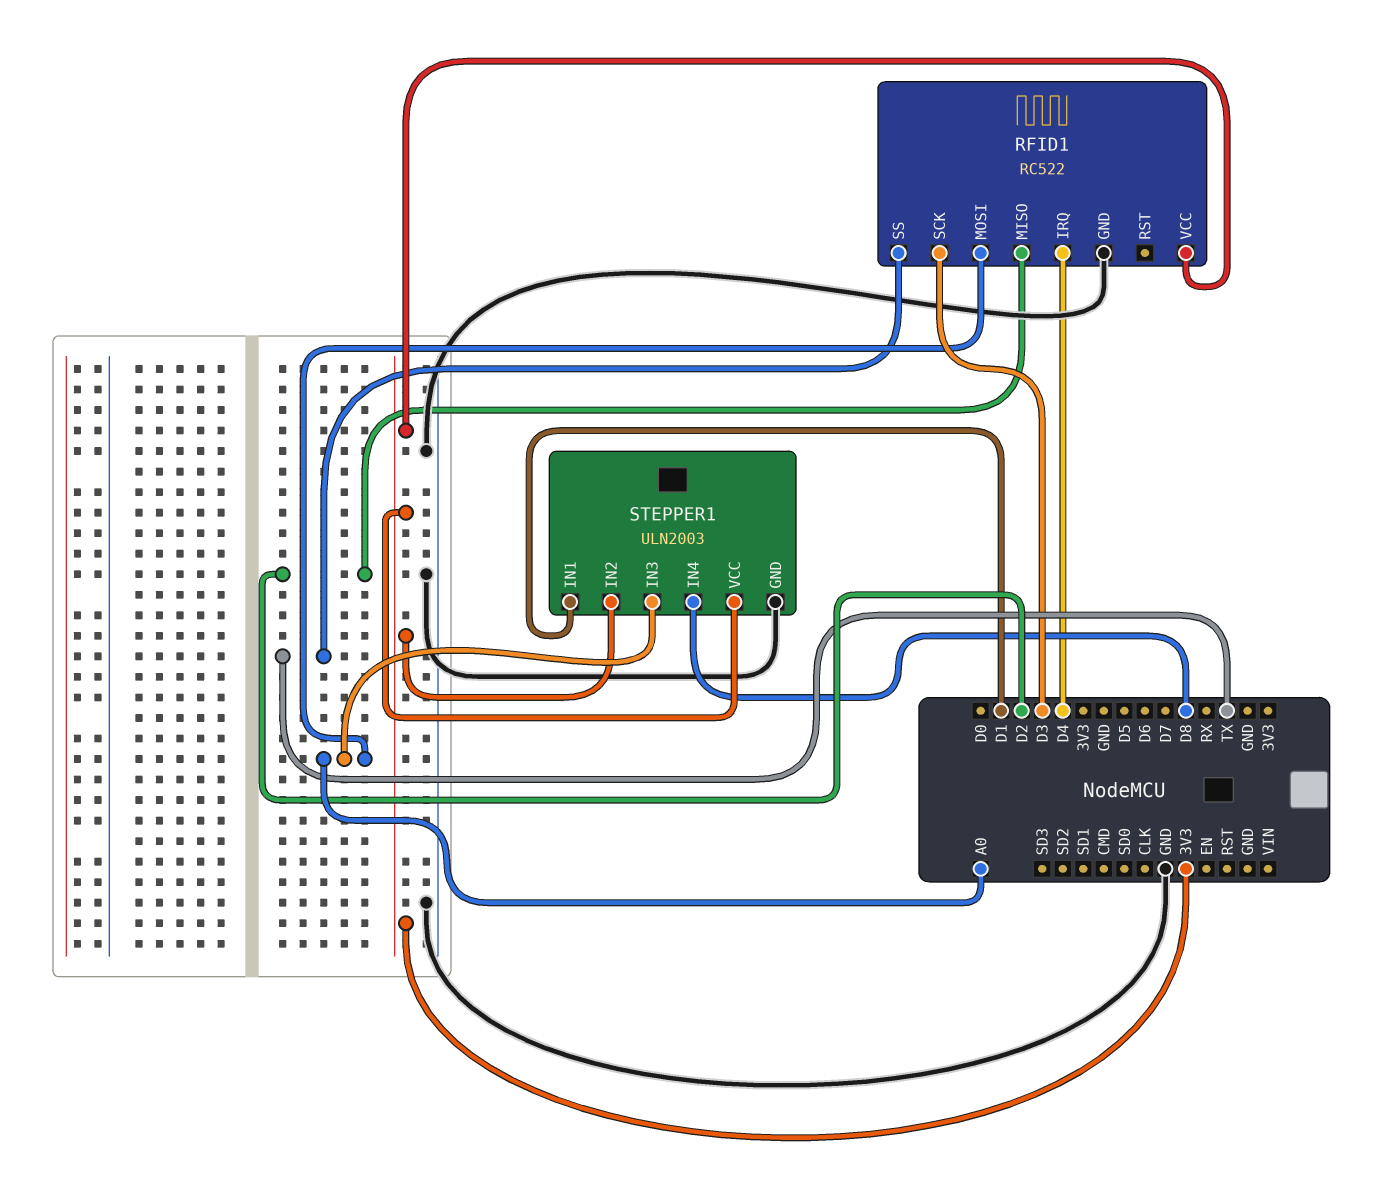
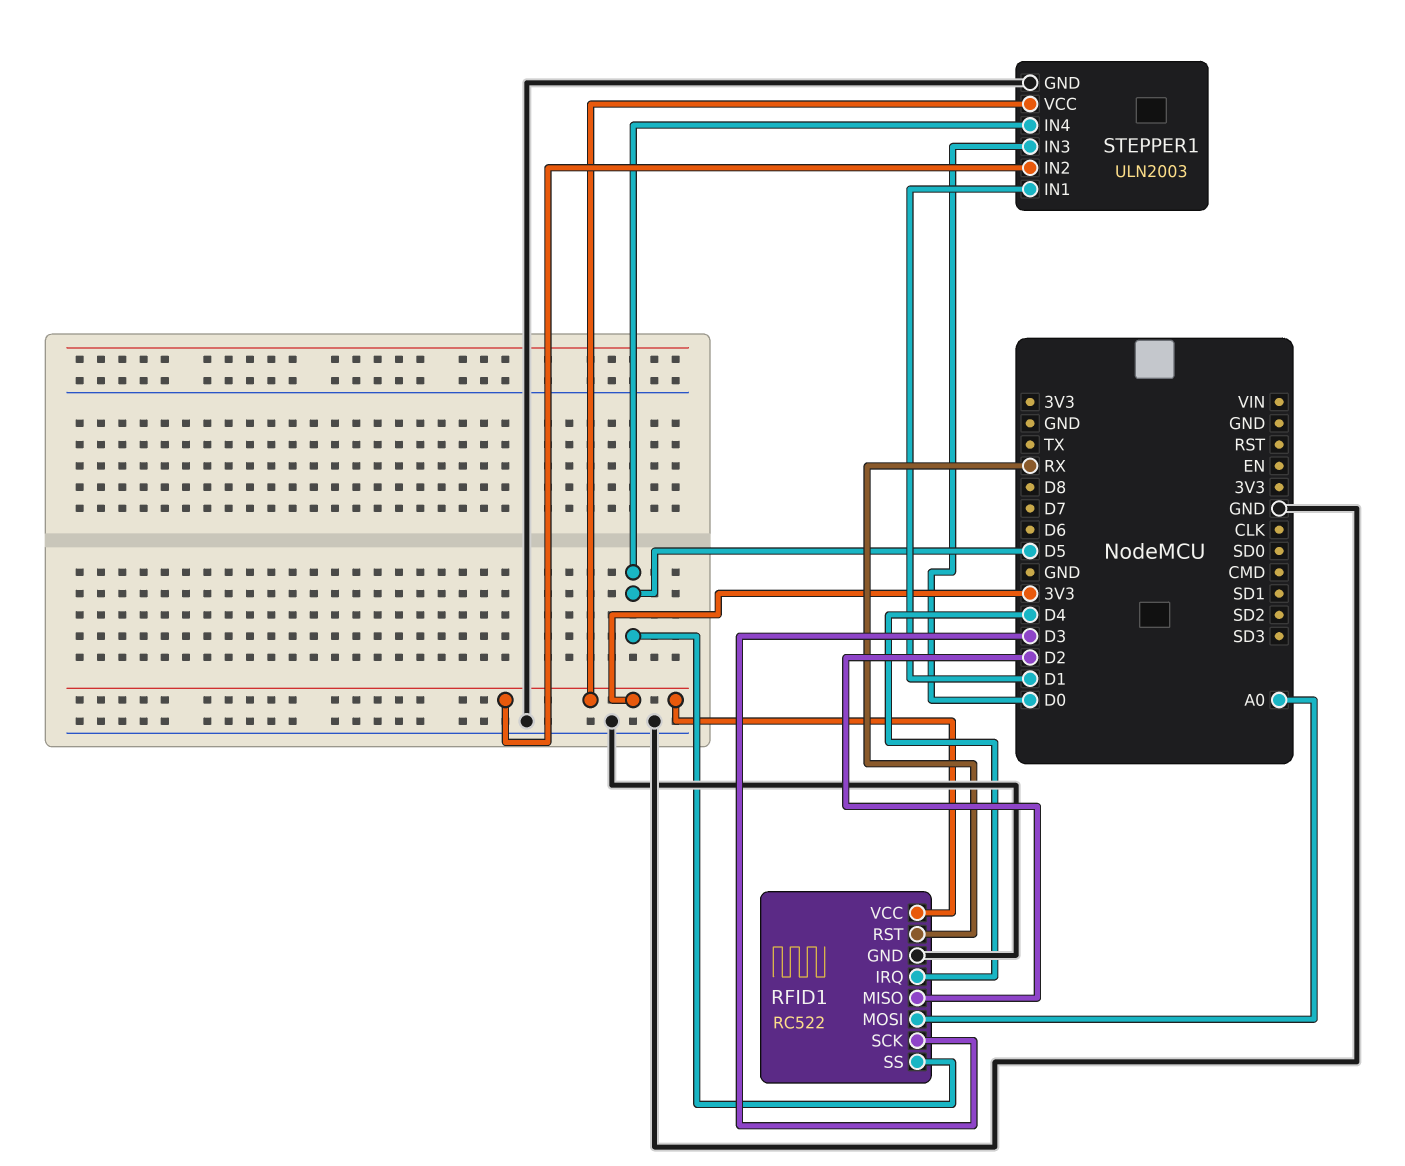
RFID1 pin RST: none -> RX
RFID1 pin SS: TX -> D5
STEPPER1 pin IN3: A0 -> D0
STEPPER1 pin IN4: D8 -> D5

